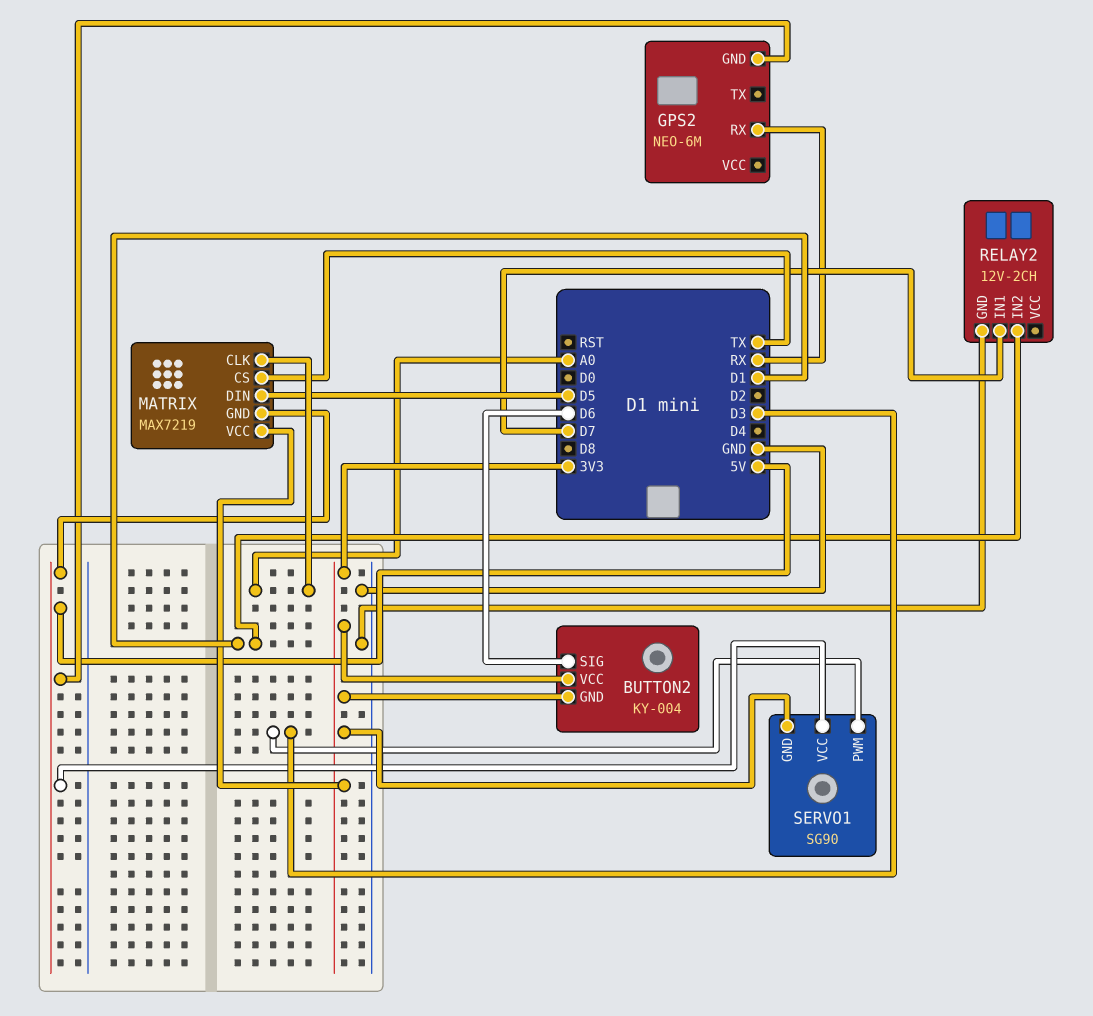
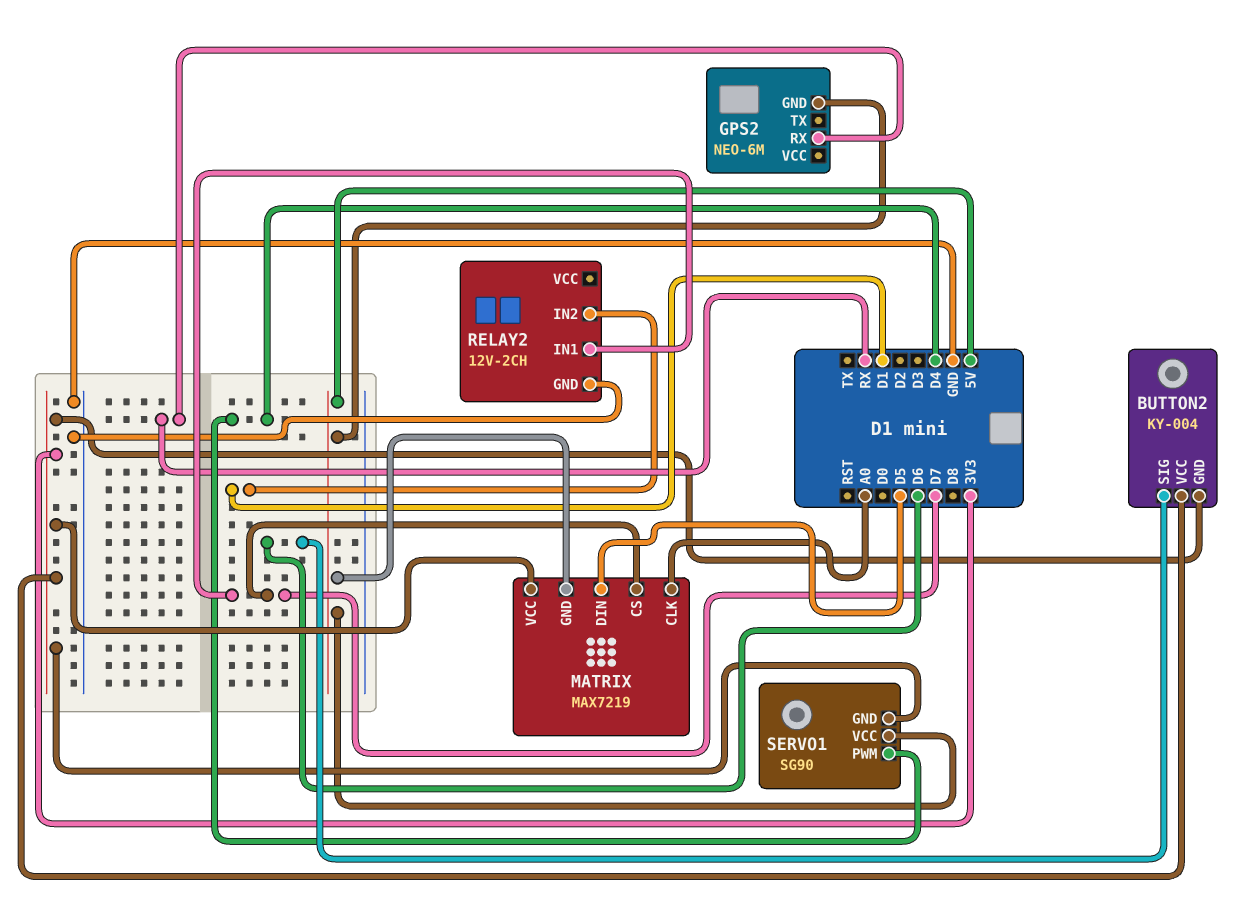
MATRIX pin CS: TX -> D7
SERVO1 pin PWM: D3 -> D4

